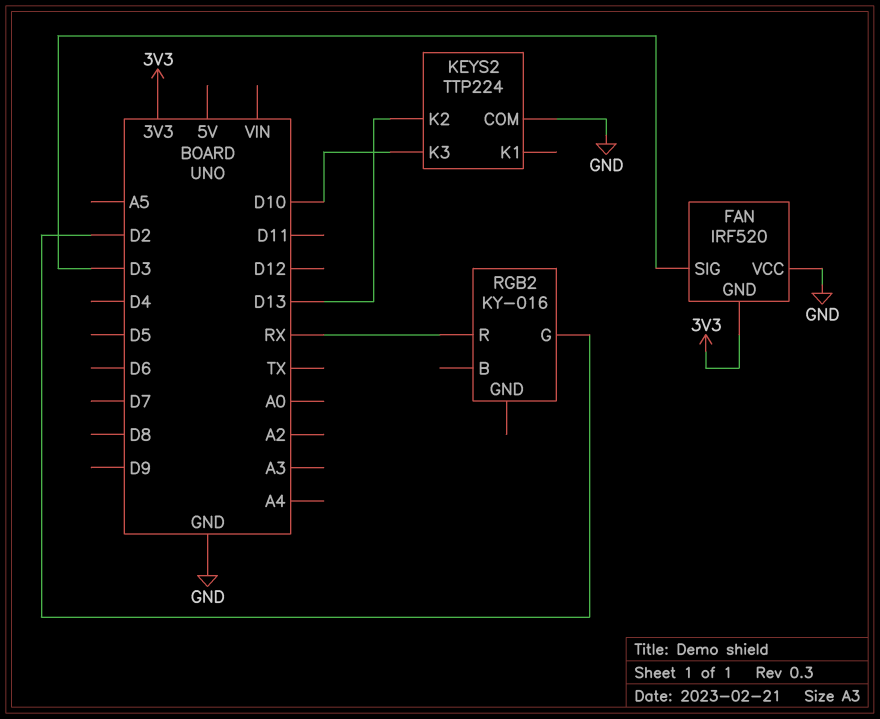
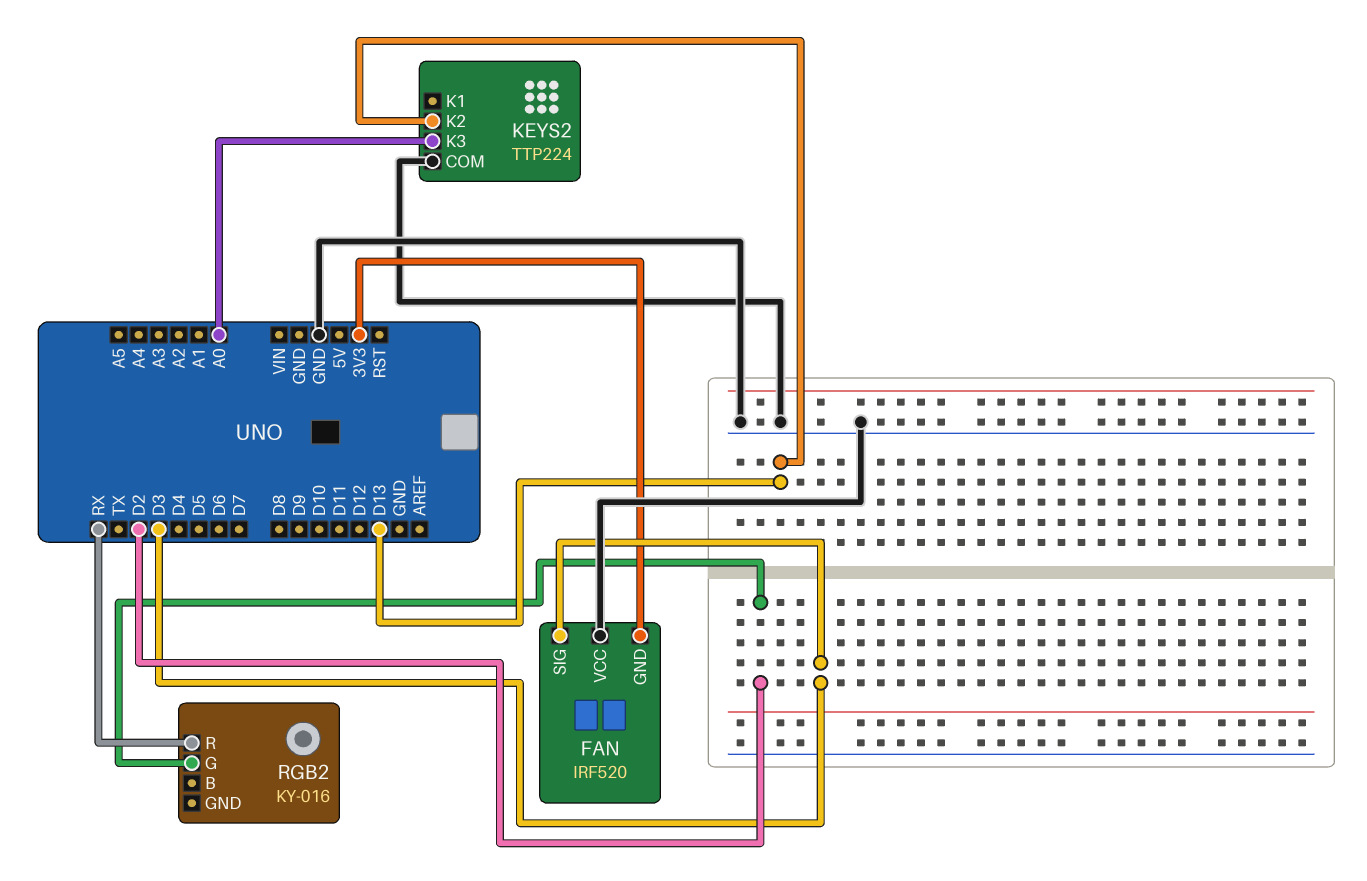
KEYS2 pin K3: D10 -> A0

